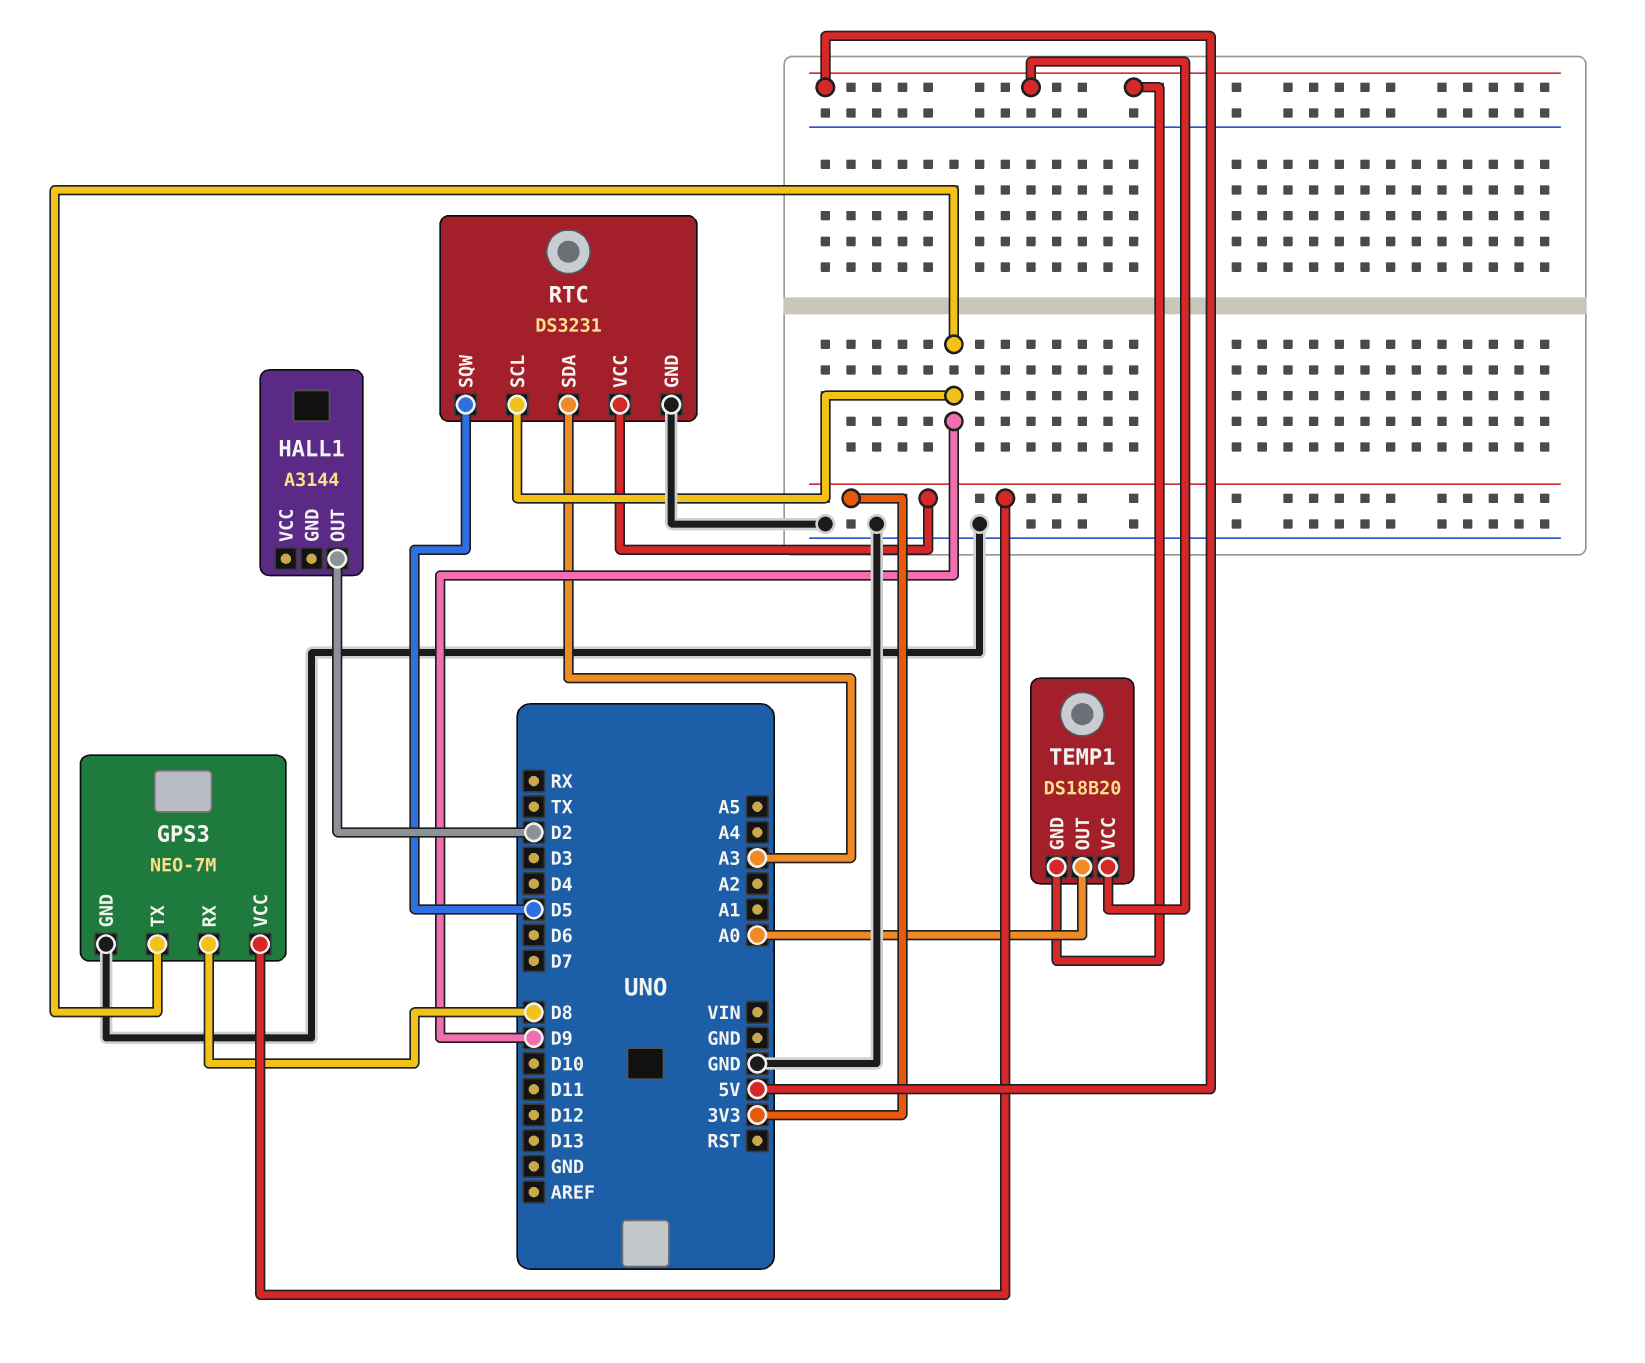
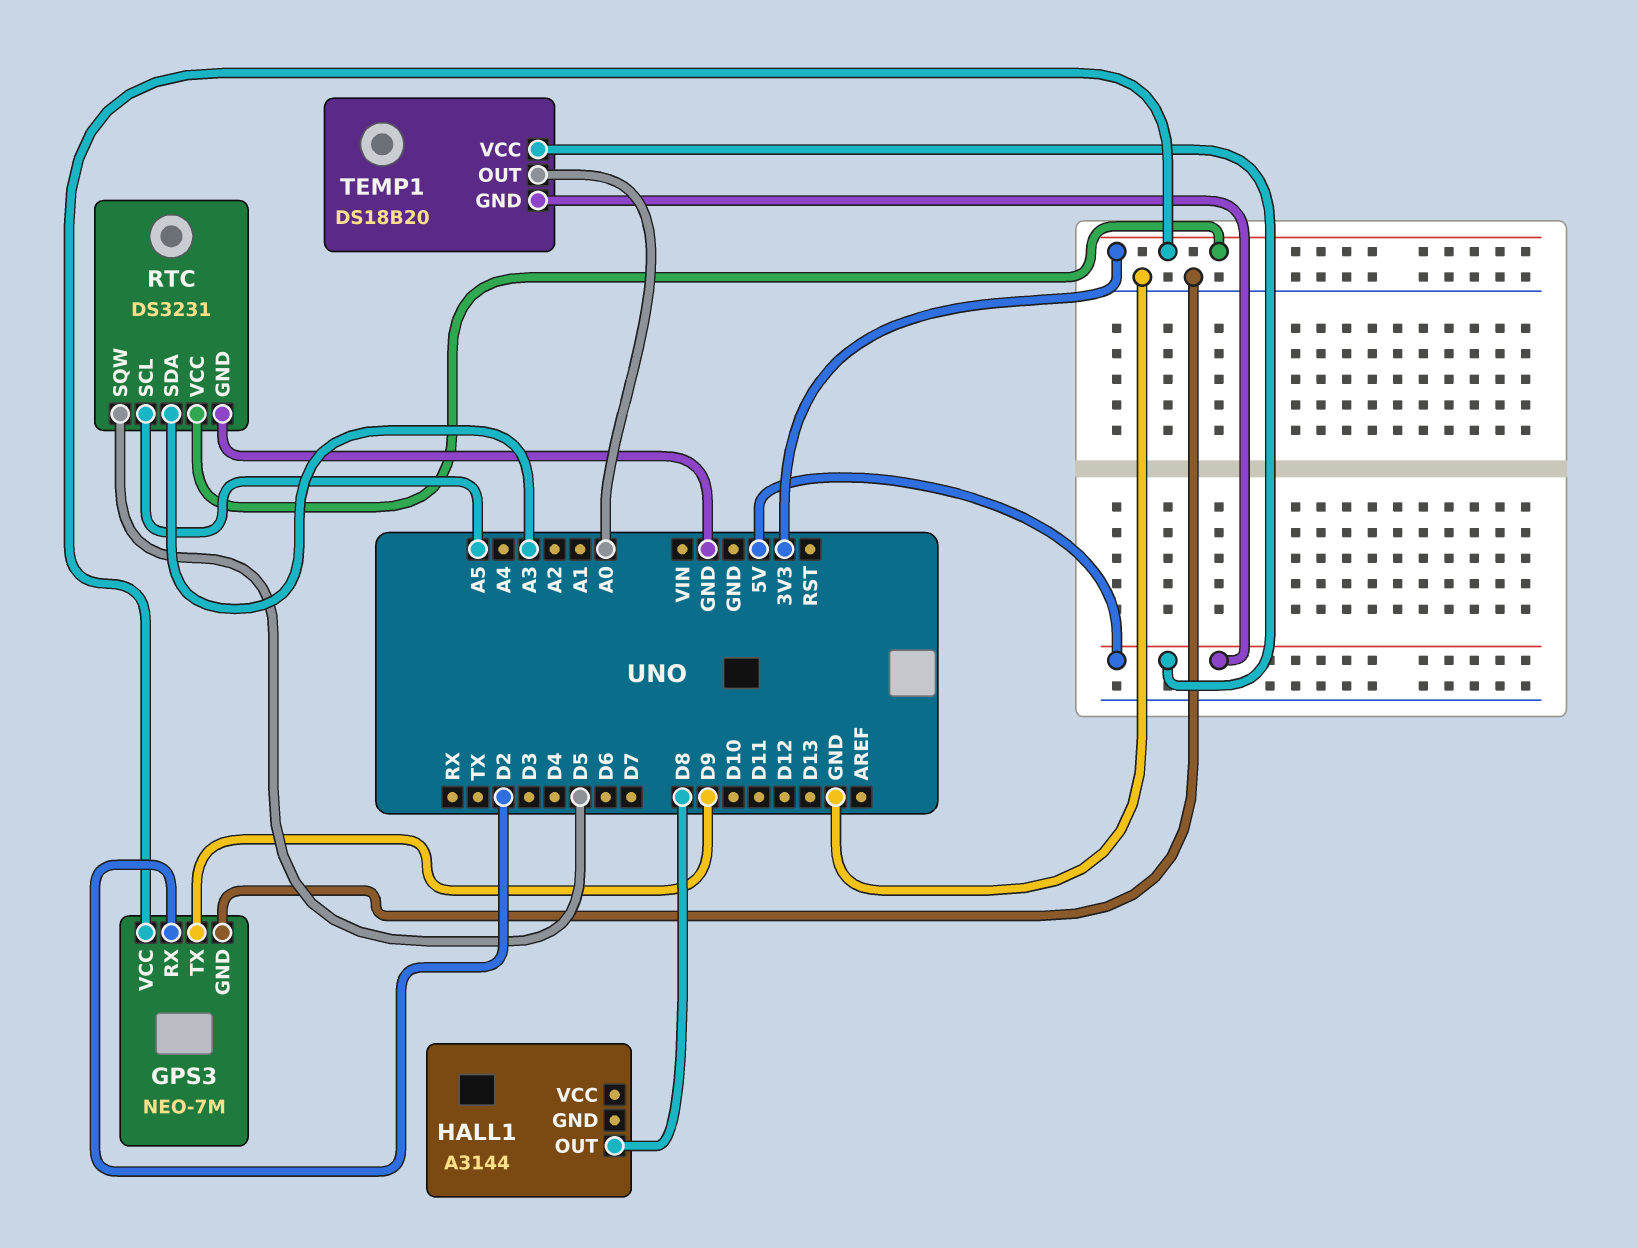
GPS3 pin RX: D8 -> D2
HALL1 pin OUT: D2 -> D8
RTC pin SCL: D9 -> A5

